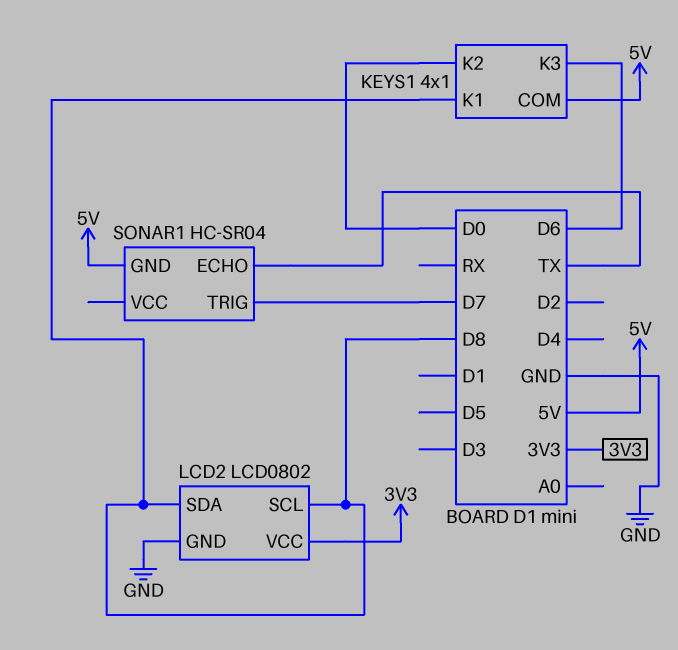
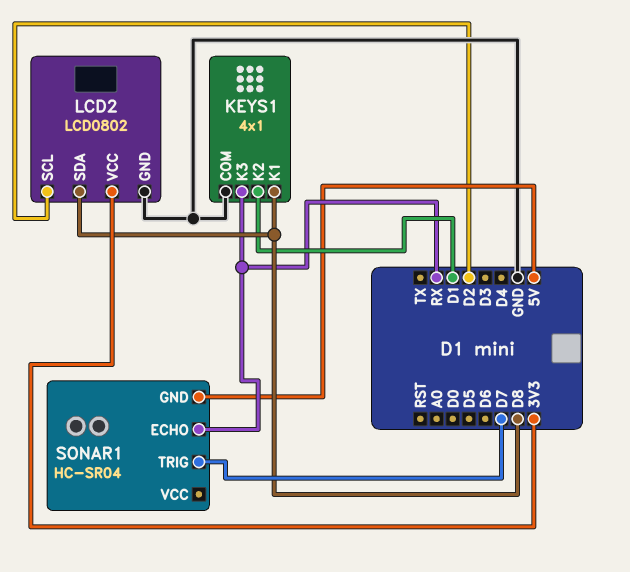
KEYS1 pin COM: 5V -> GND
KEYS1 pin K2: D0 -> D1
KEYS1 pin K3: D6 -> RX
LCD2 pin SCL: D8 -> D2
SONAR1 pin ECHO: TX -> RX

